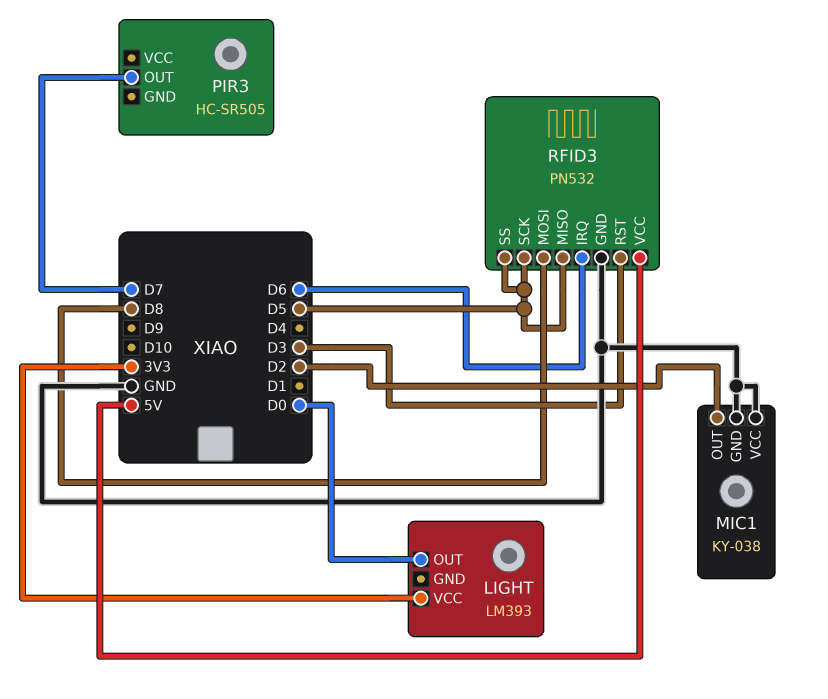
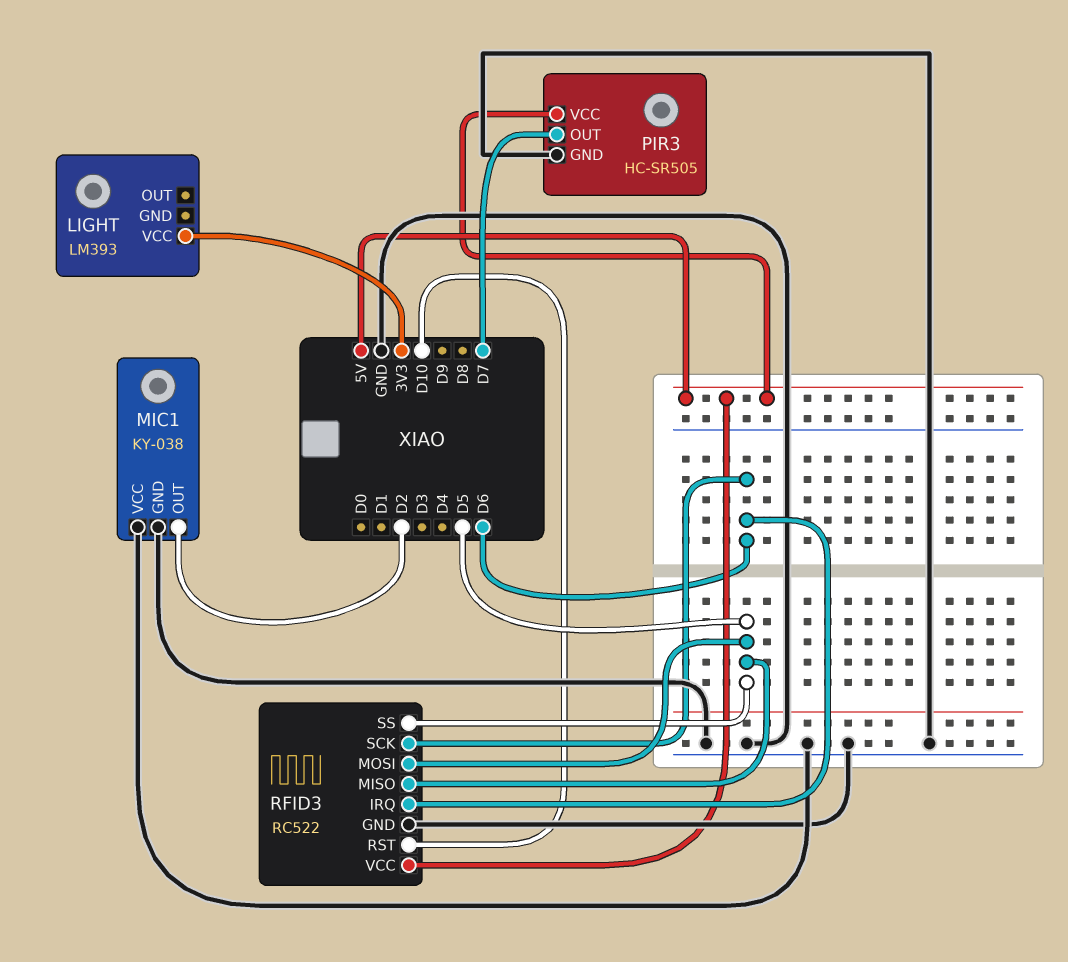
LIGHT pin OUT: D0 -> none
PIR3 pin GND: none -> GND
PIR3 pin VCC: none -> 5V
RFID3: PN532 -> RC522
RFID3 pin MOSI: D8 -> D5
RFID3 pin RST: D3 -> D10
RFID3 pin SCK: D5 -> D6

